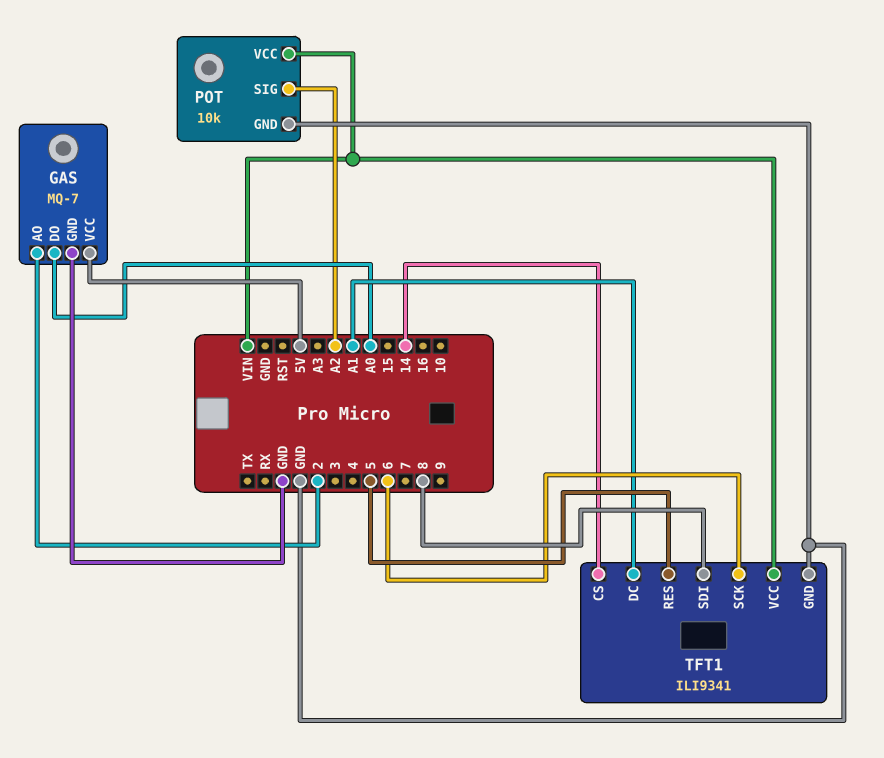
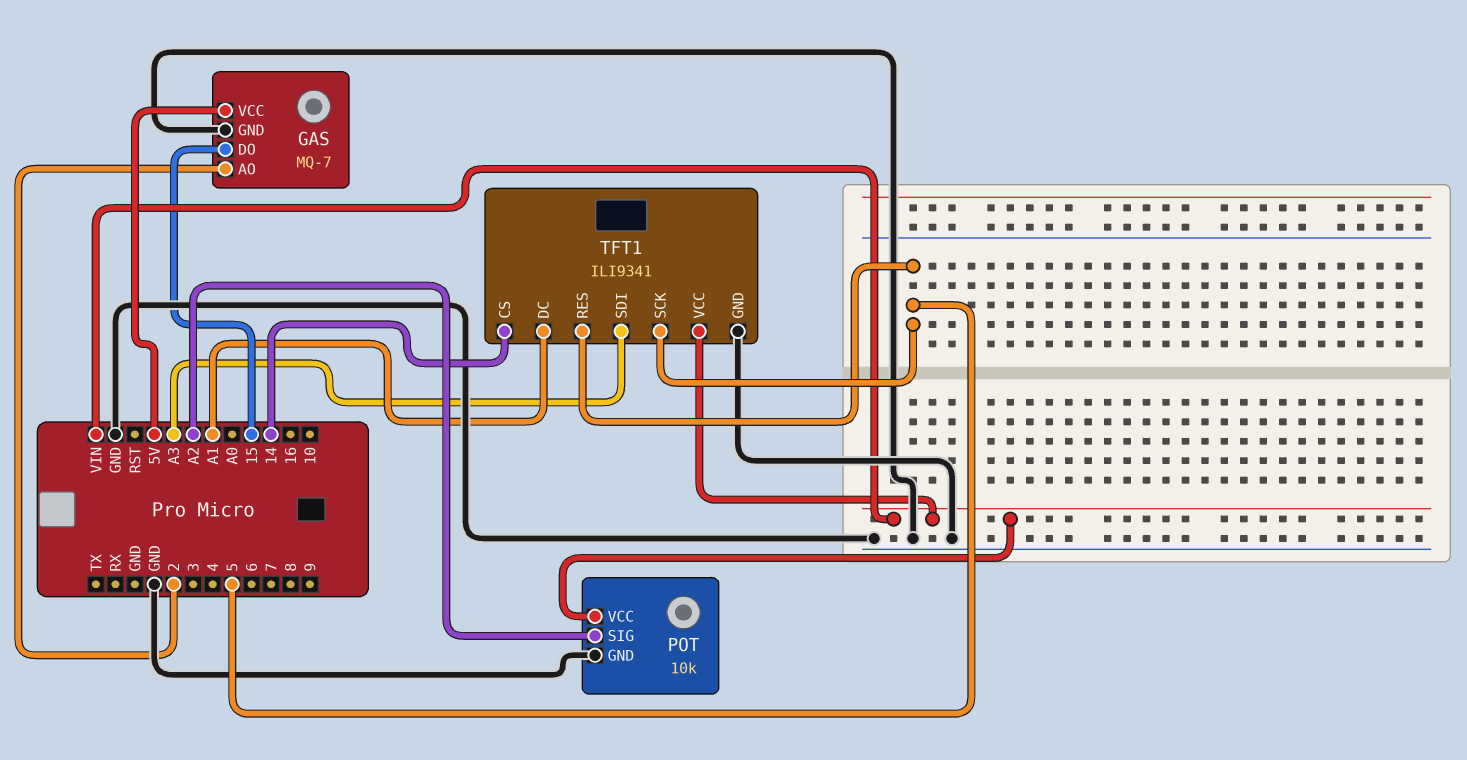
GAS pin DO: A0 -> 15
TFT1 pin SCK: 6 -> 5
TFT1 pin SDI: 8 -> A3

